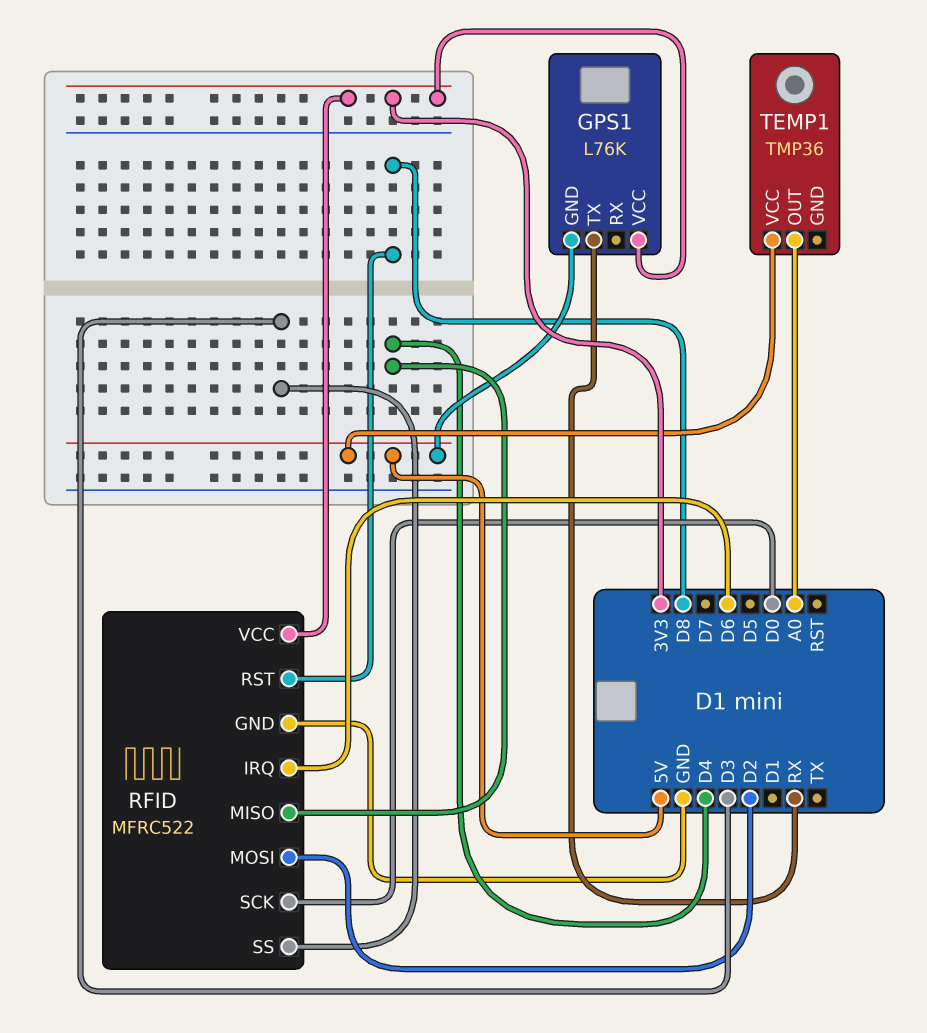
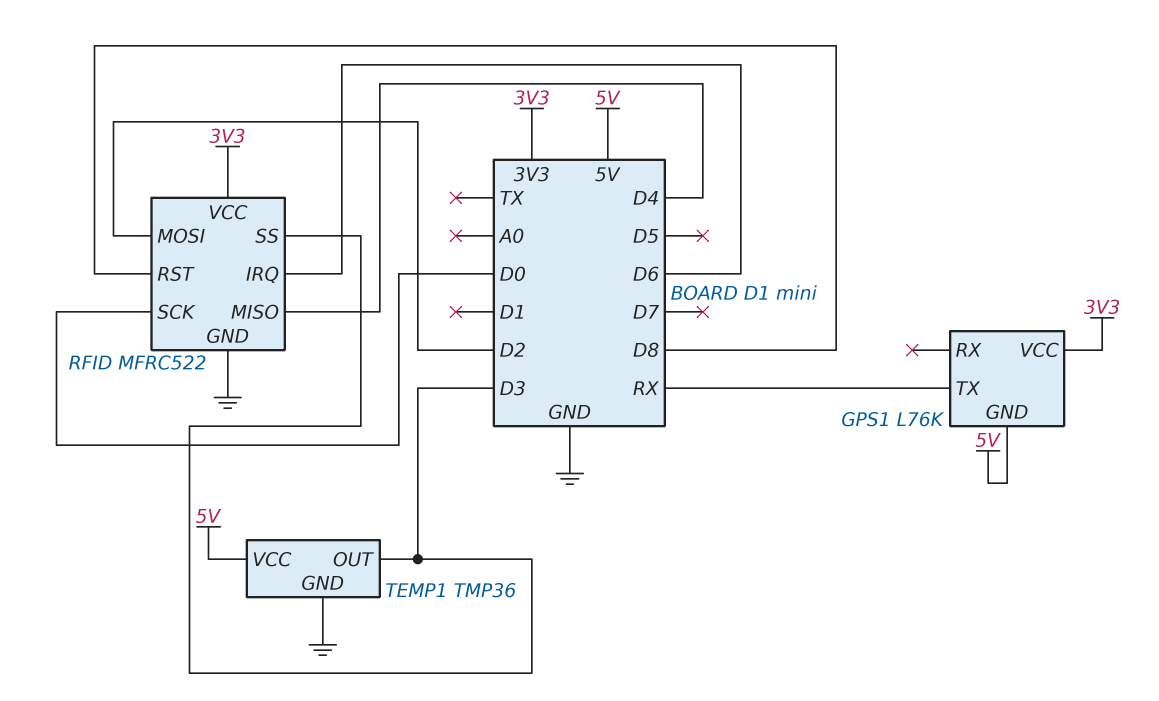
TEMP1 pin GND: none -> GND
TEMP1 pin OUT: A0 -> D3

